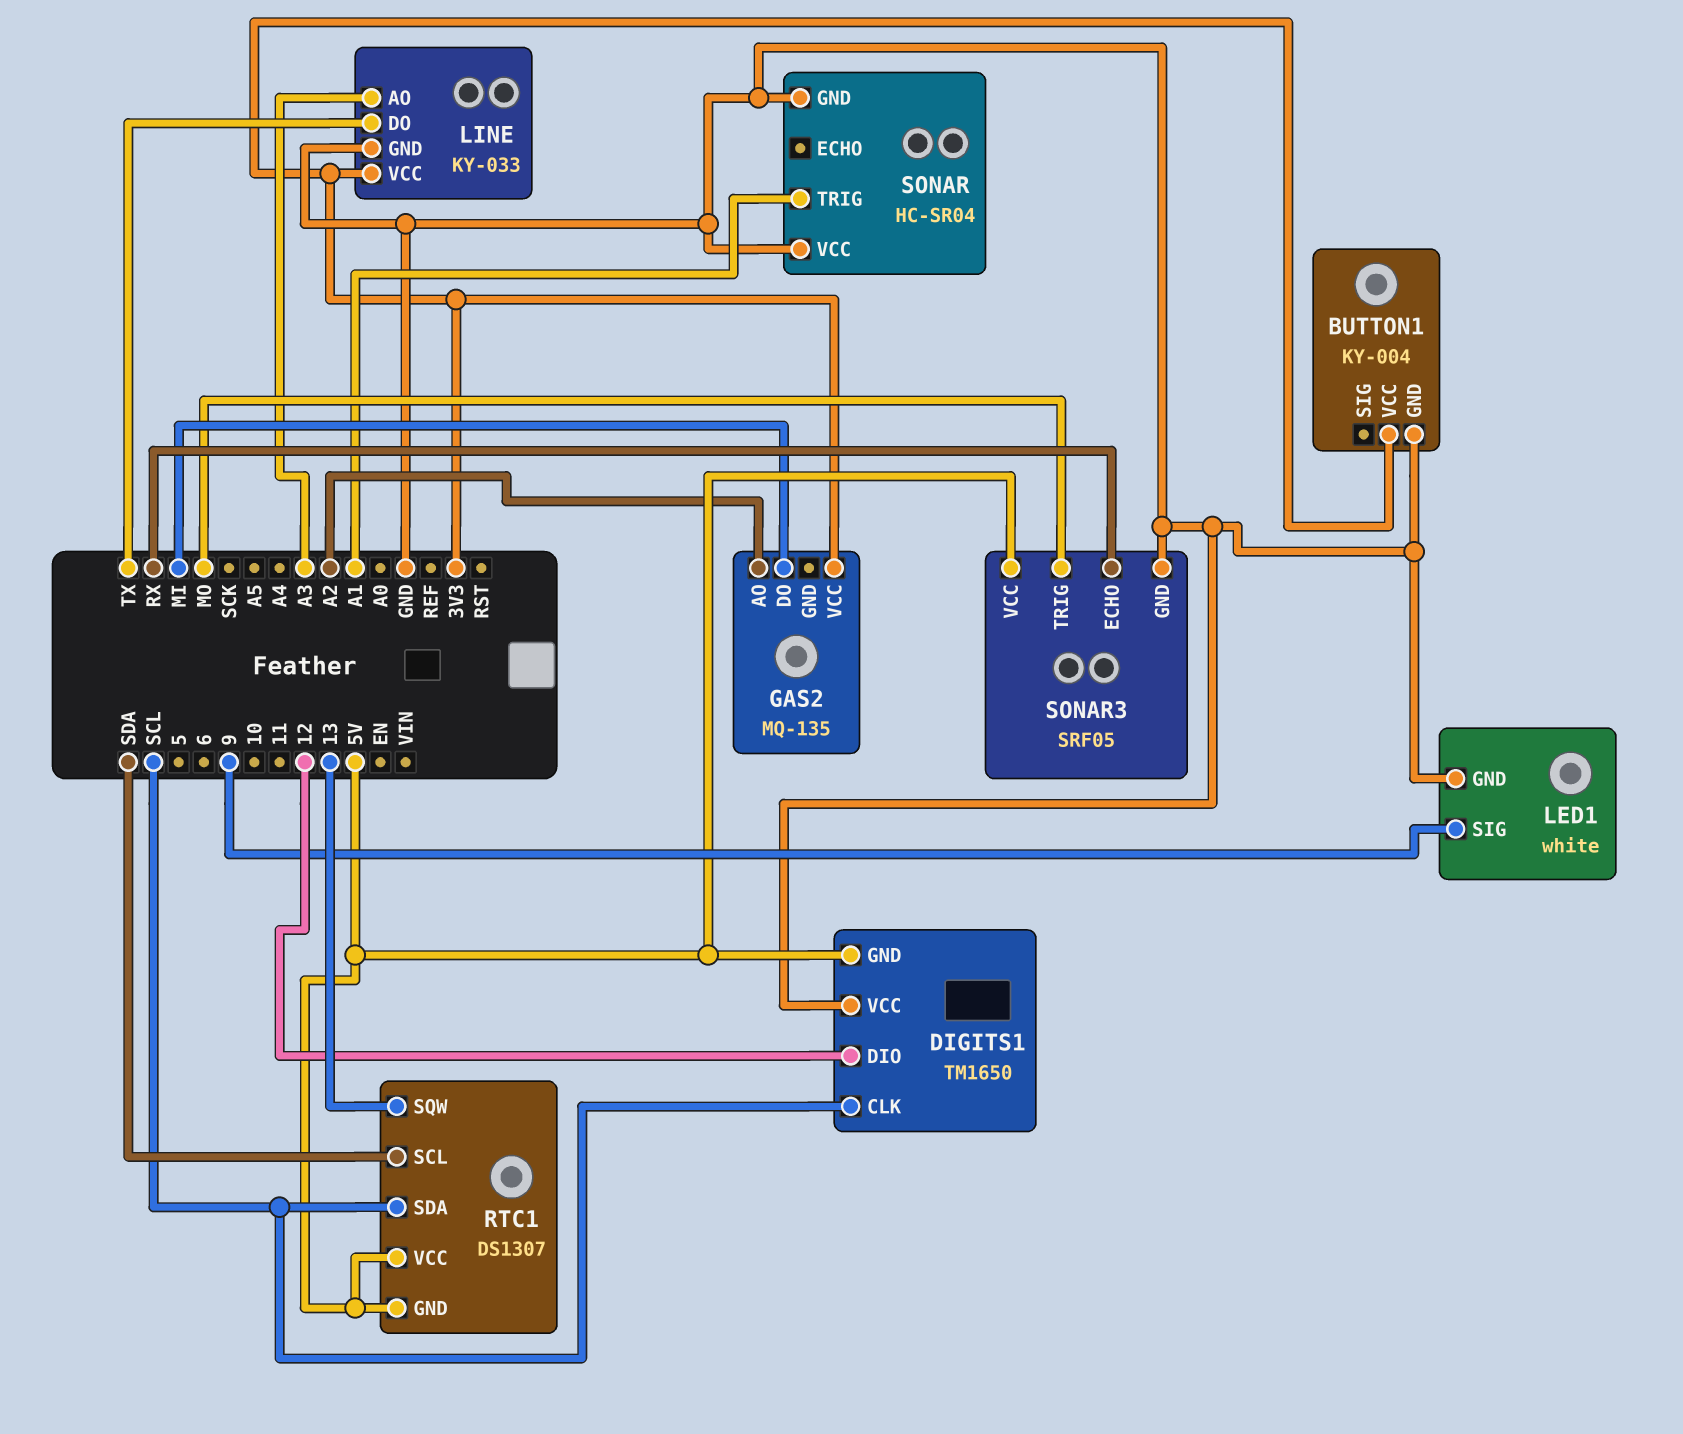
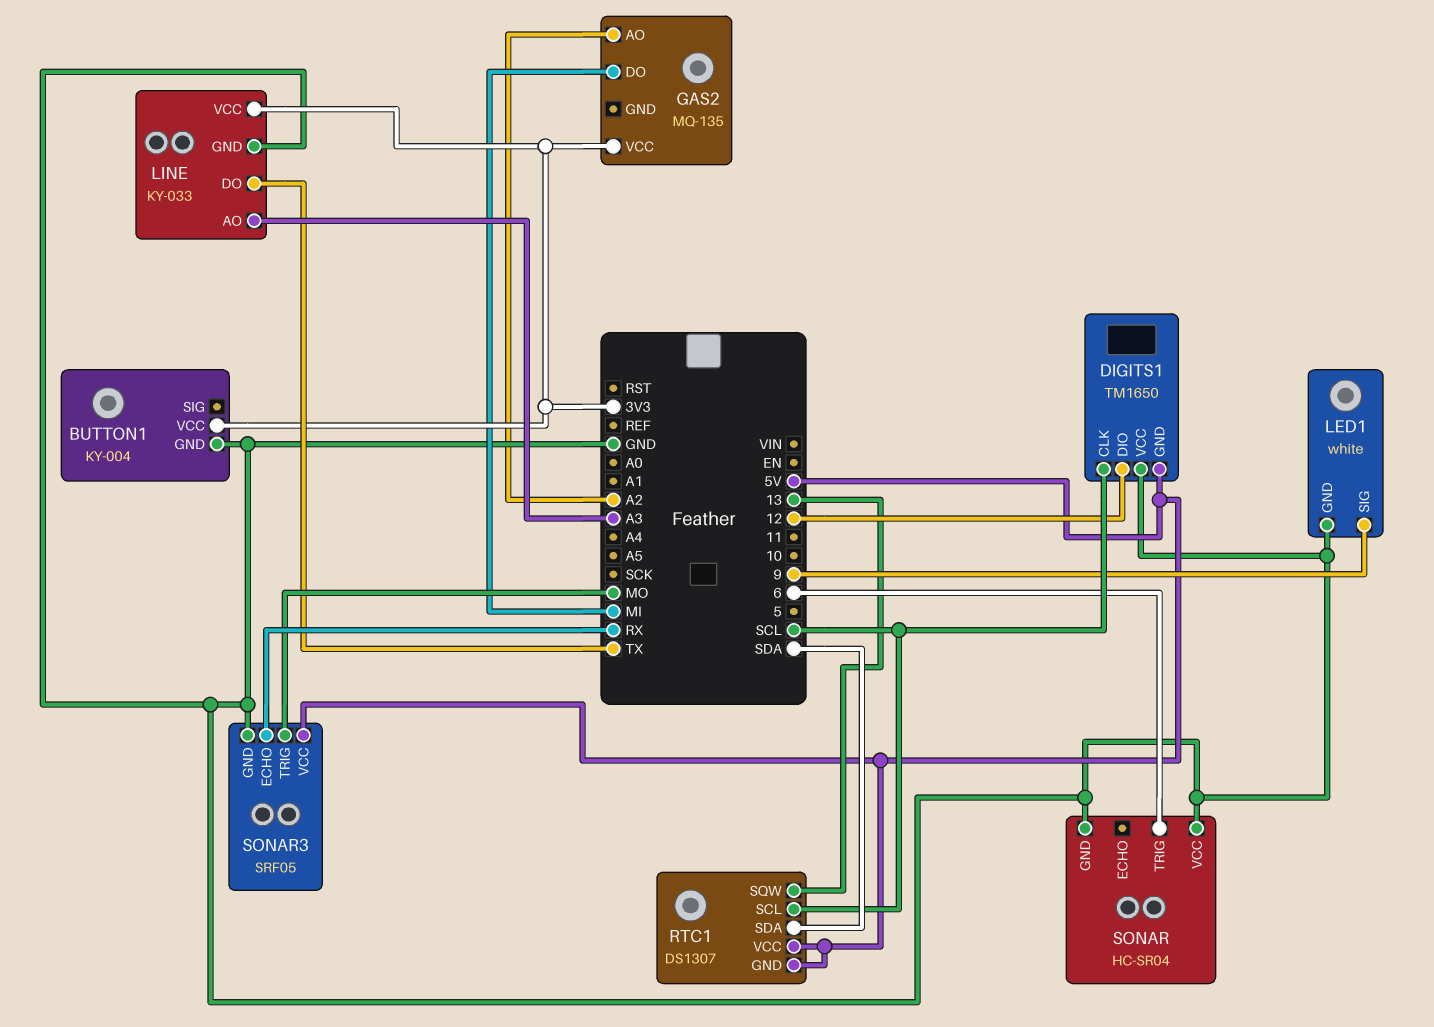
RTC1 pin SCL: SDA -> SCL
RTC1 pin SDA: SCL -> SDA
SONAR pin TRIG: A1 -> 6

